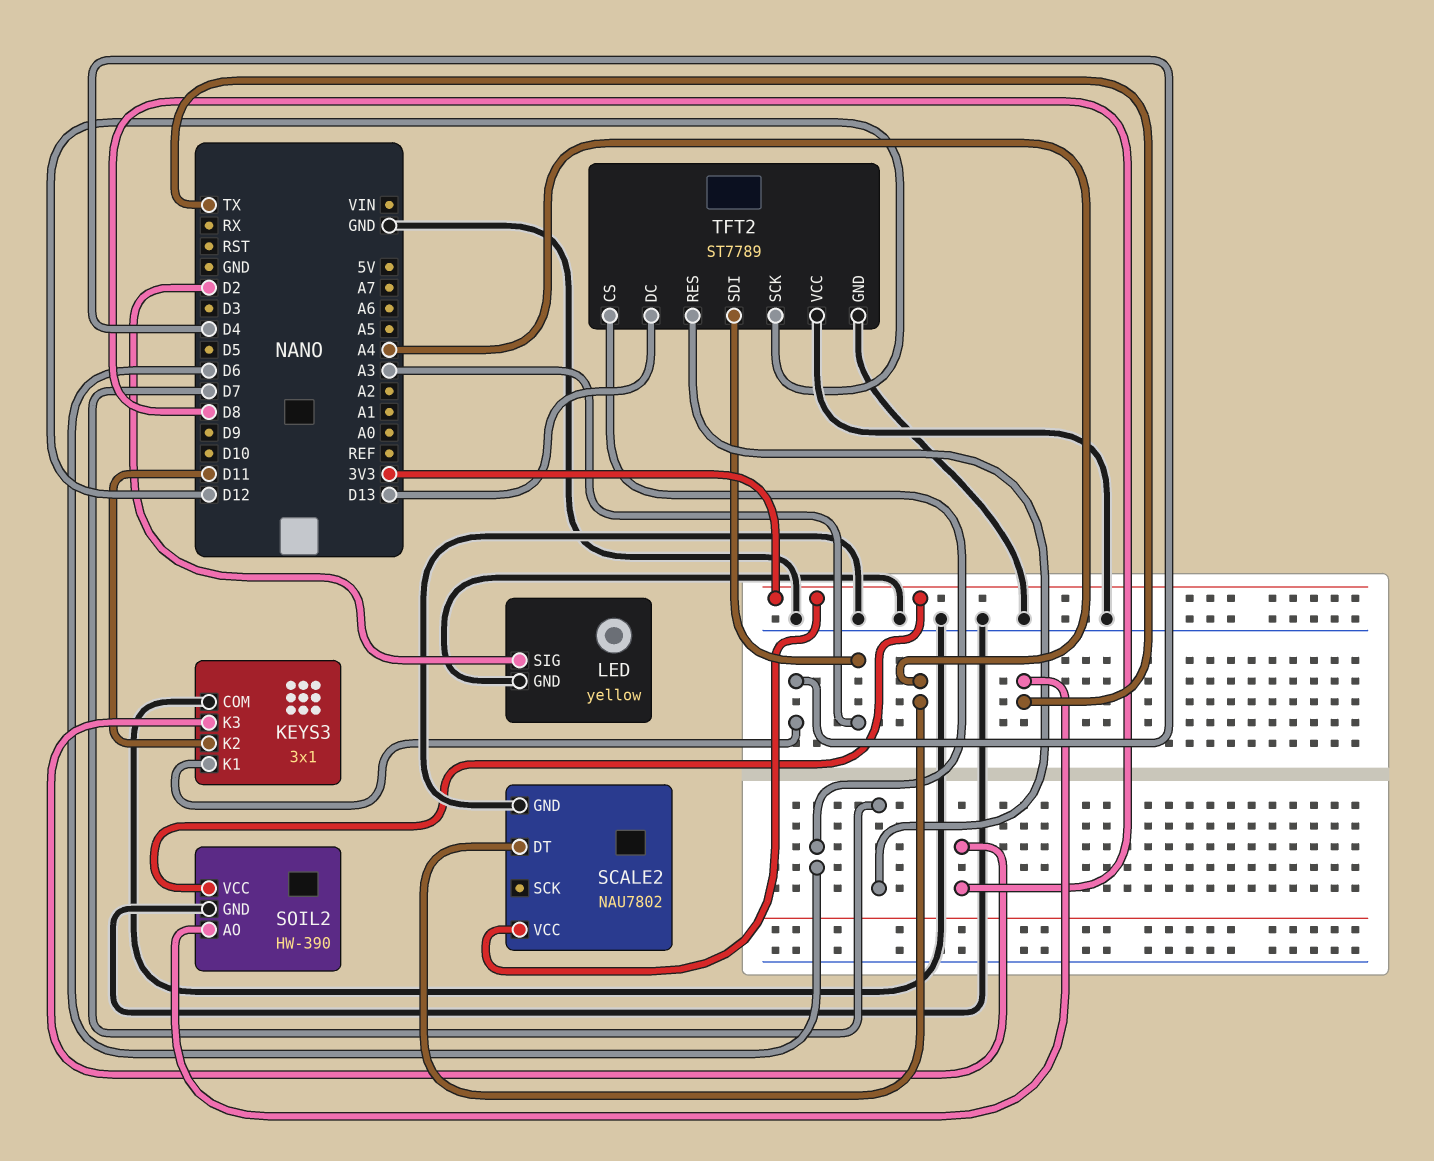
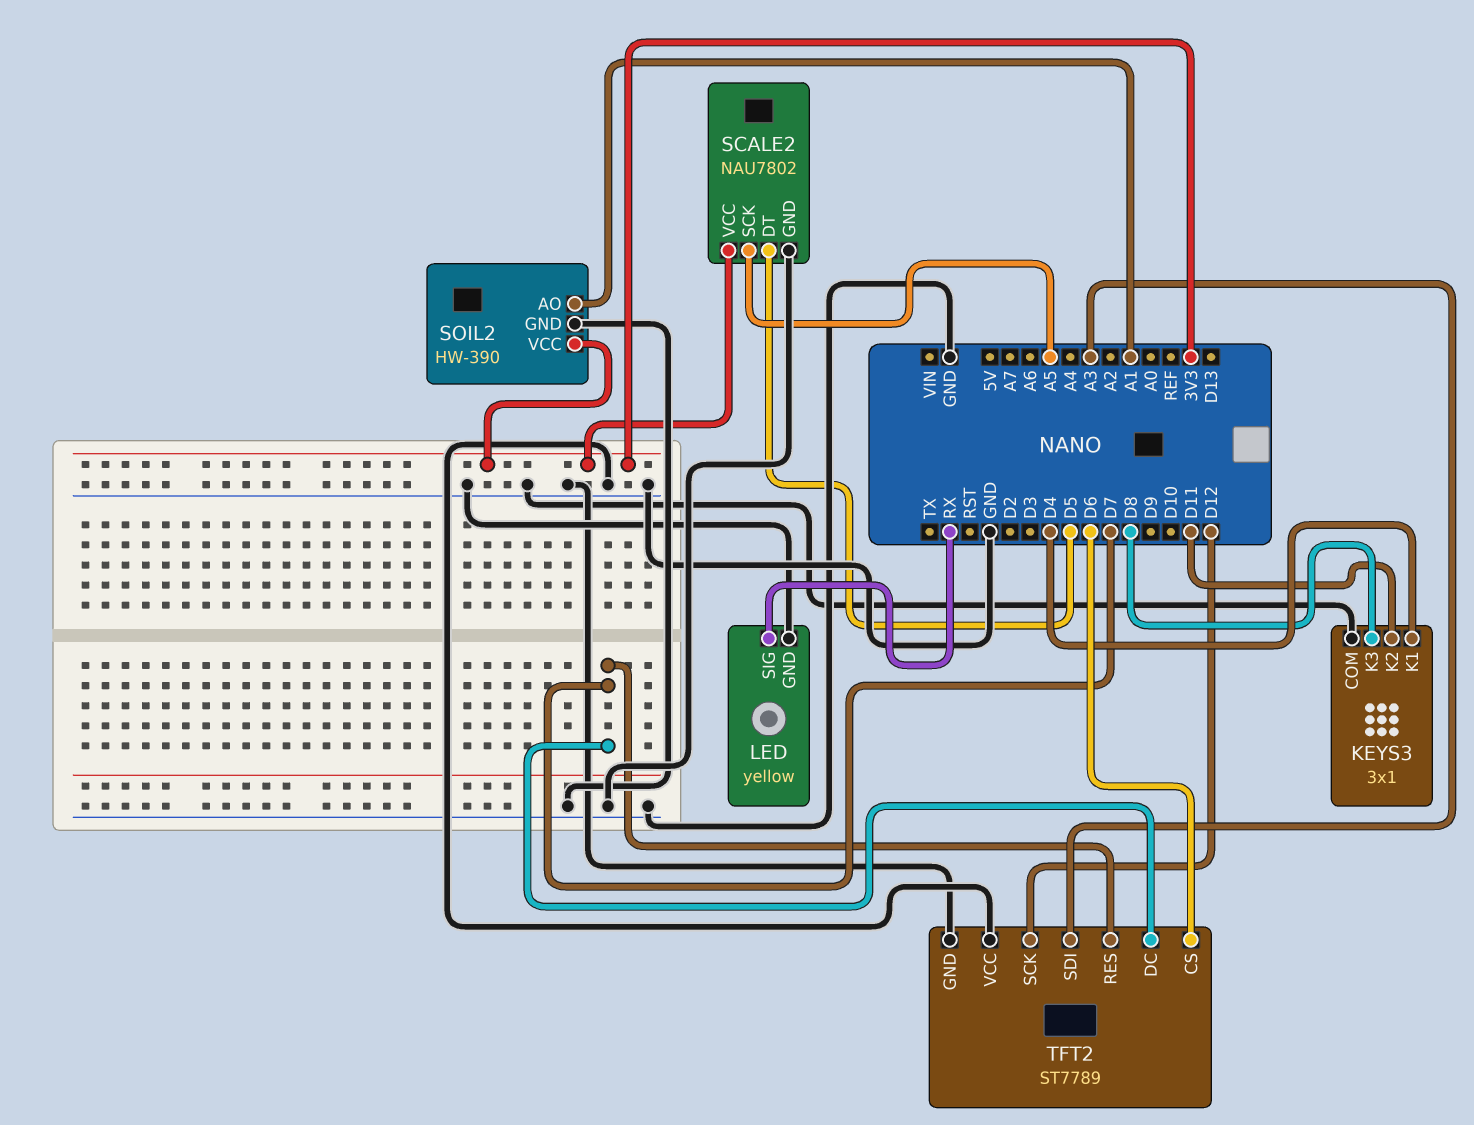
LED pin SIG: D2 -> RX
SCALE2 pin DT: A4 -> D5
SCALE2 pin SCK: none -> A5
SOIL2 pin AO: TX -> A1
TFT2 pin DC: D13 -> D7

